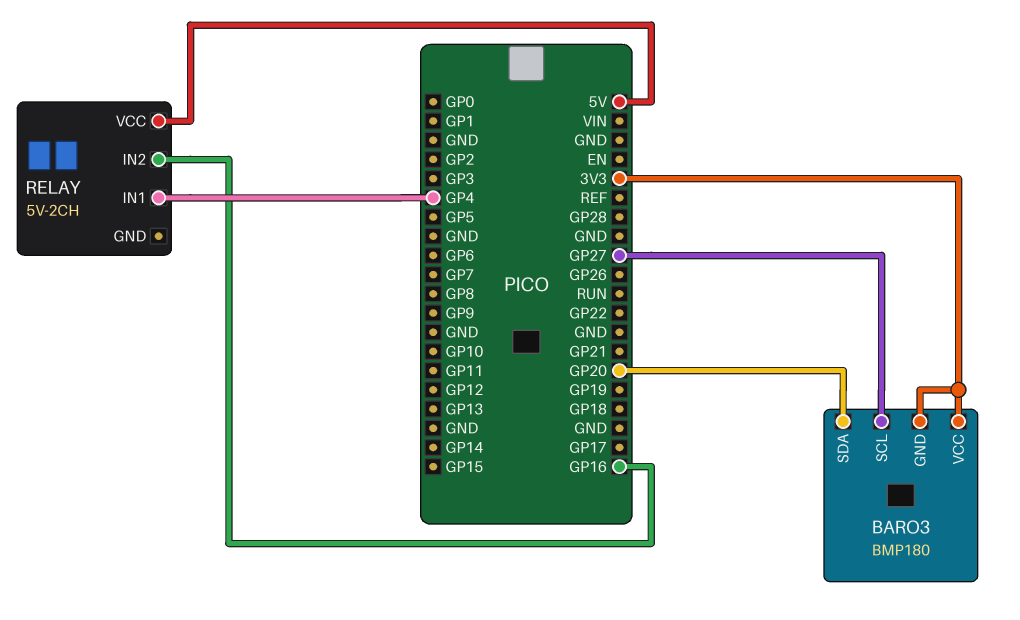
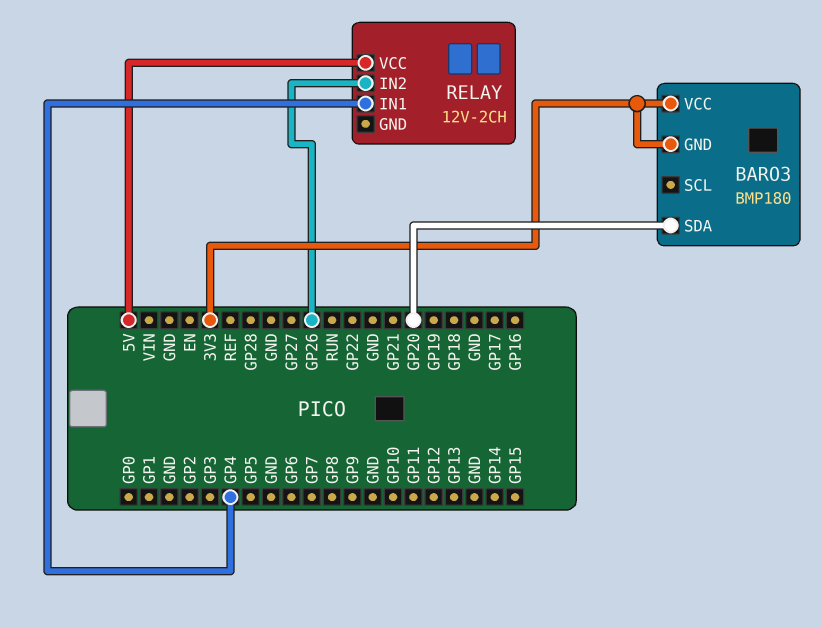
BARO3 pin SCL: GP27 -> none
RELAY: 5V-2CH -> 12V-2CH
RELAY pin IN2: GP16 -> GP26

